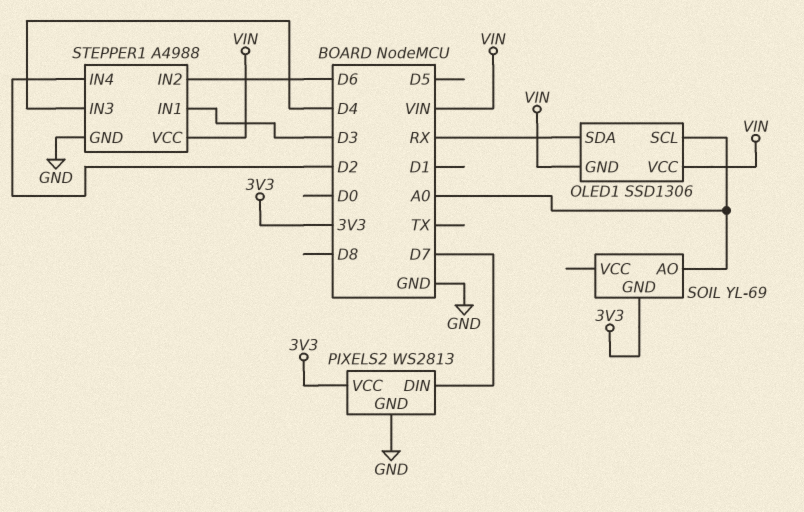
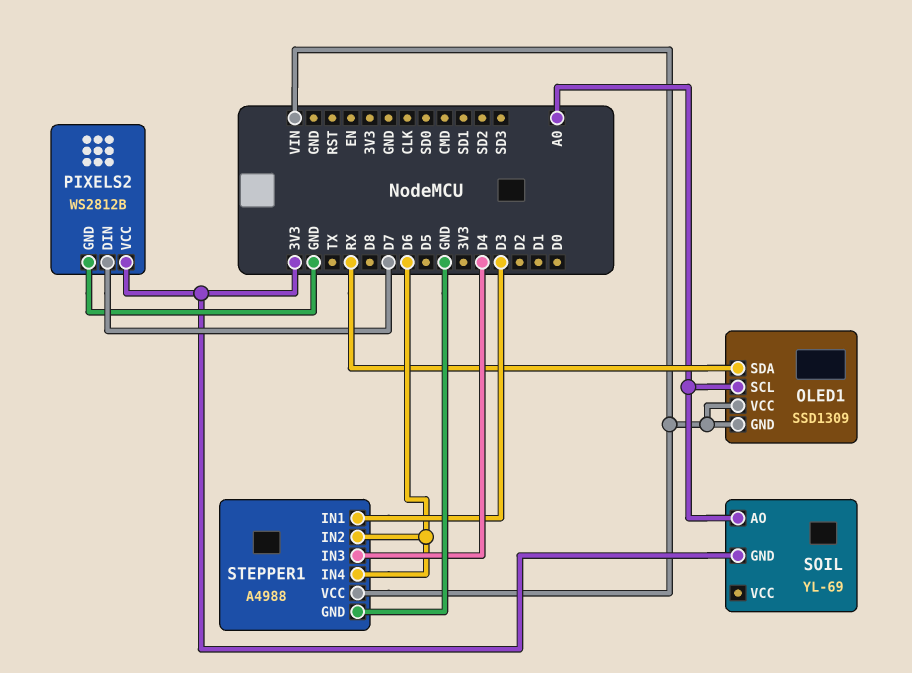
OLED1: SSD1306 -> SSD1309
PIXELS2: WS2813 -> WS2812B
STEPPER1 pin IN4: D2 -> D6

